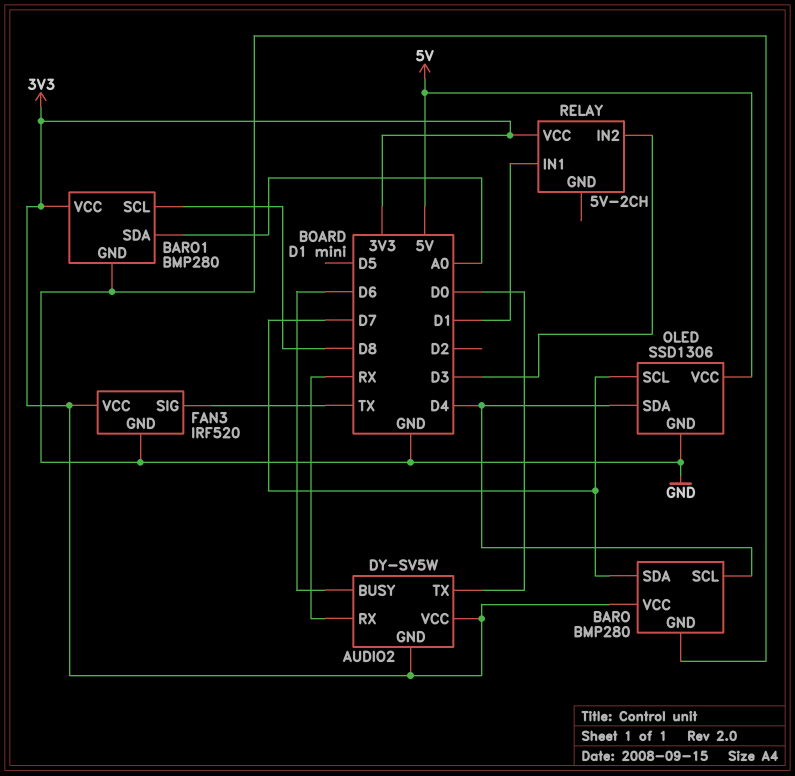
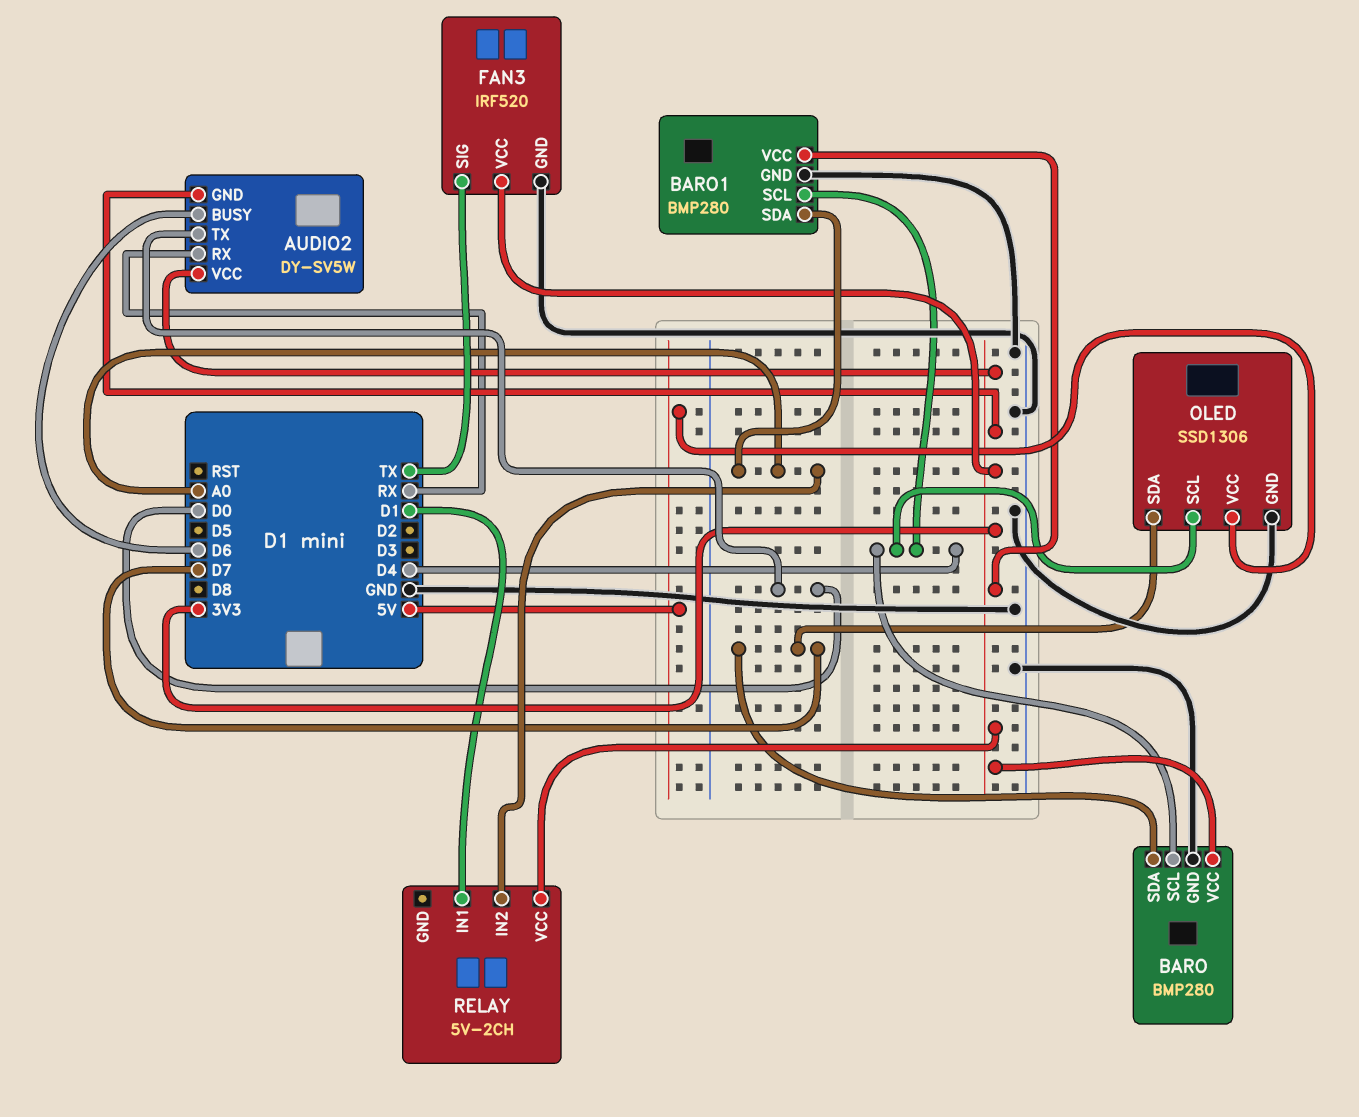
BARO1 pin SCL: D8 -> D4
OLED pin SCL: D7 -> D4
OLED pin SDA: D4 -> D7
RELAY pin IN2: D3 -> A0

